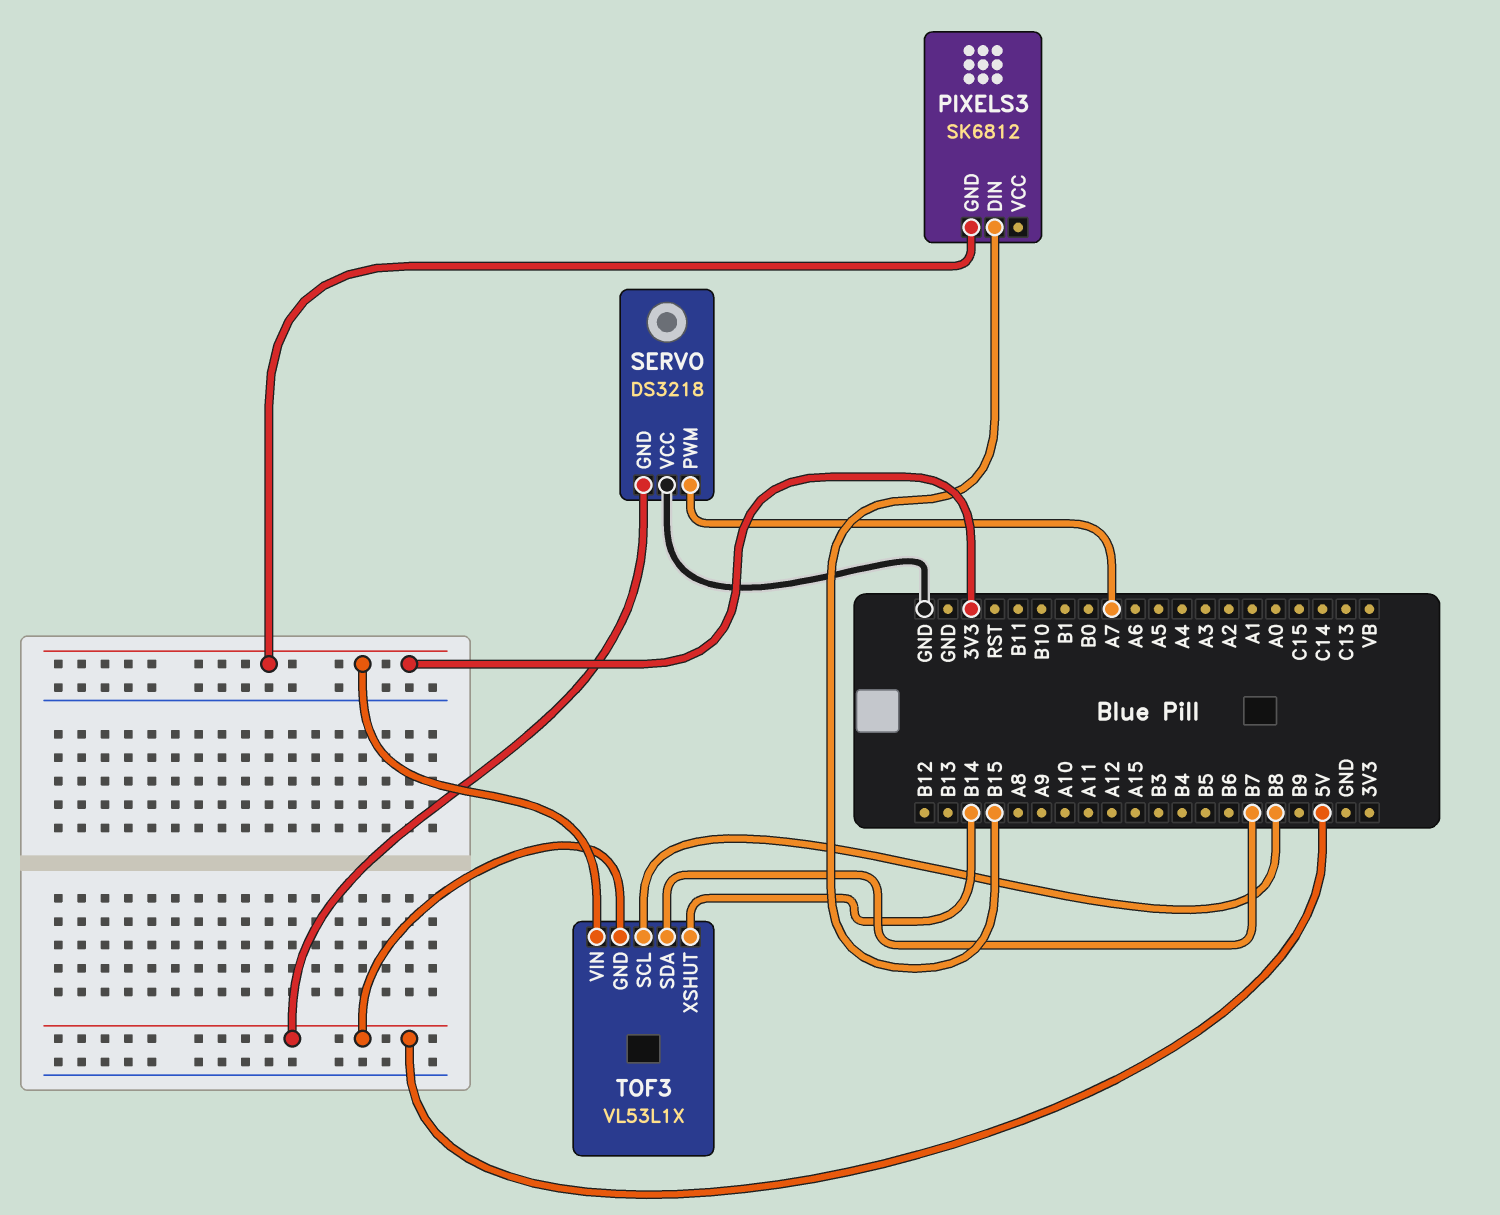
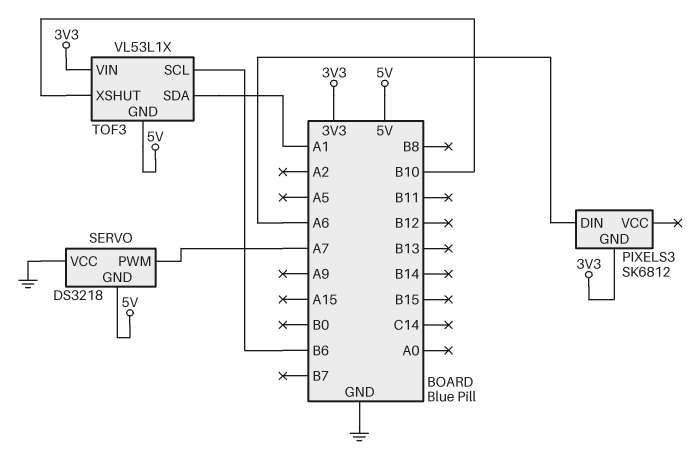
PIXELS3 pin DIN: B15 -> A6
TOF3 pin SCL: B8 -> B6
TOF3 pin SDA: B7 -> A1
TOF3 pin XSHUT: B14 -> B10

